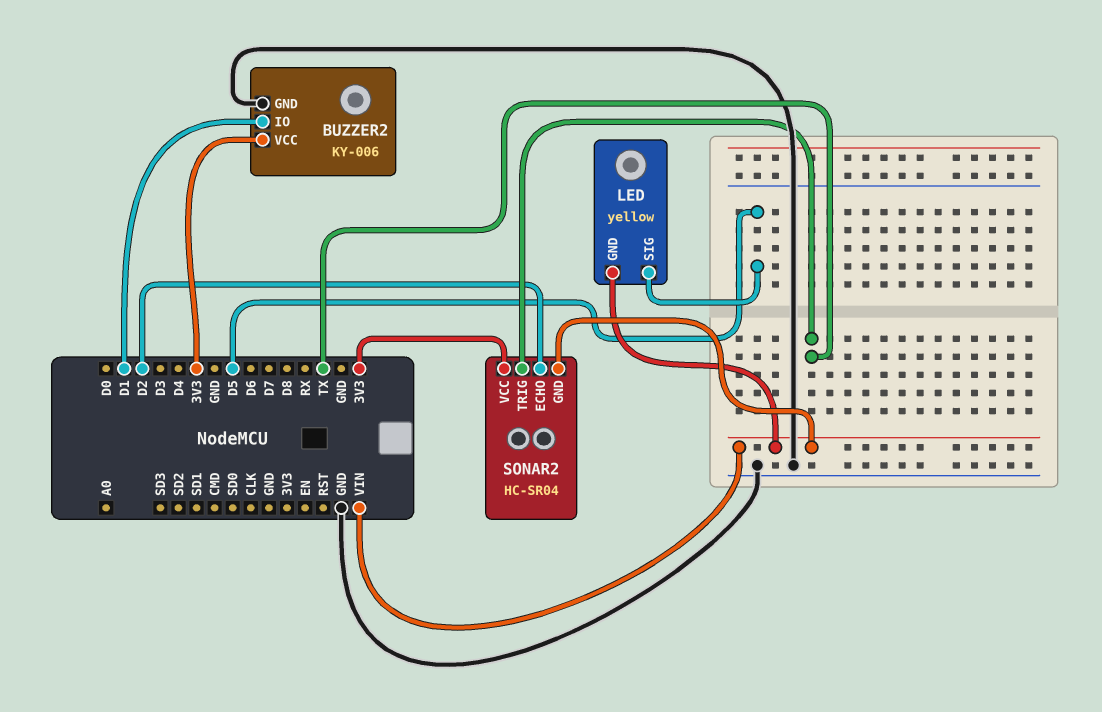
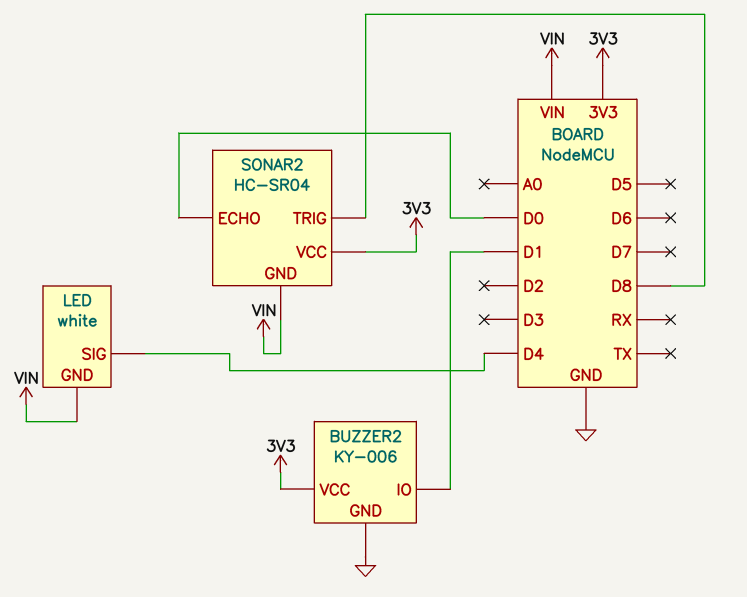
LED: yellow -> white
LED pin SIG: D5 -> D4
SONAR2 pin ECHO: D2 -> D0
SONAR2 pin TRIG: TX -> D8

